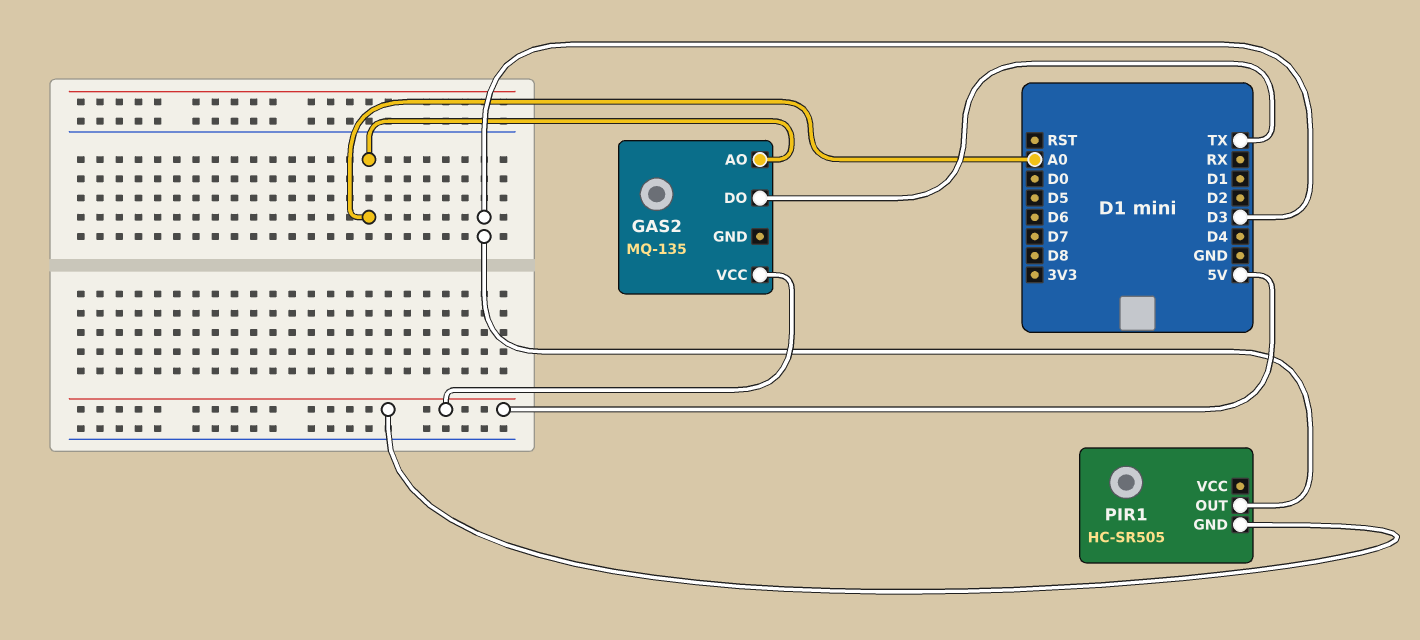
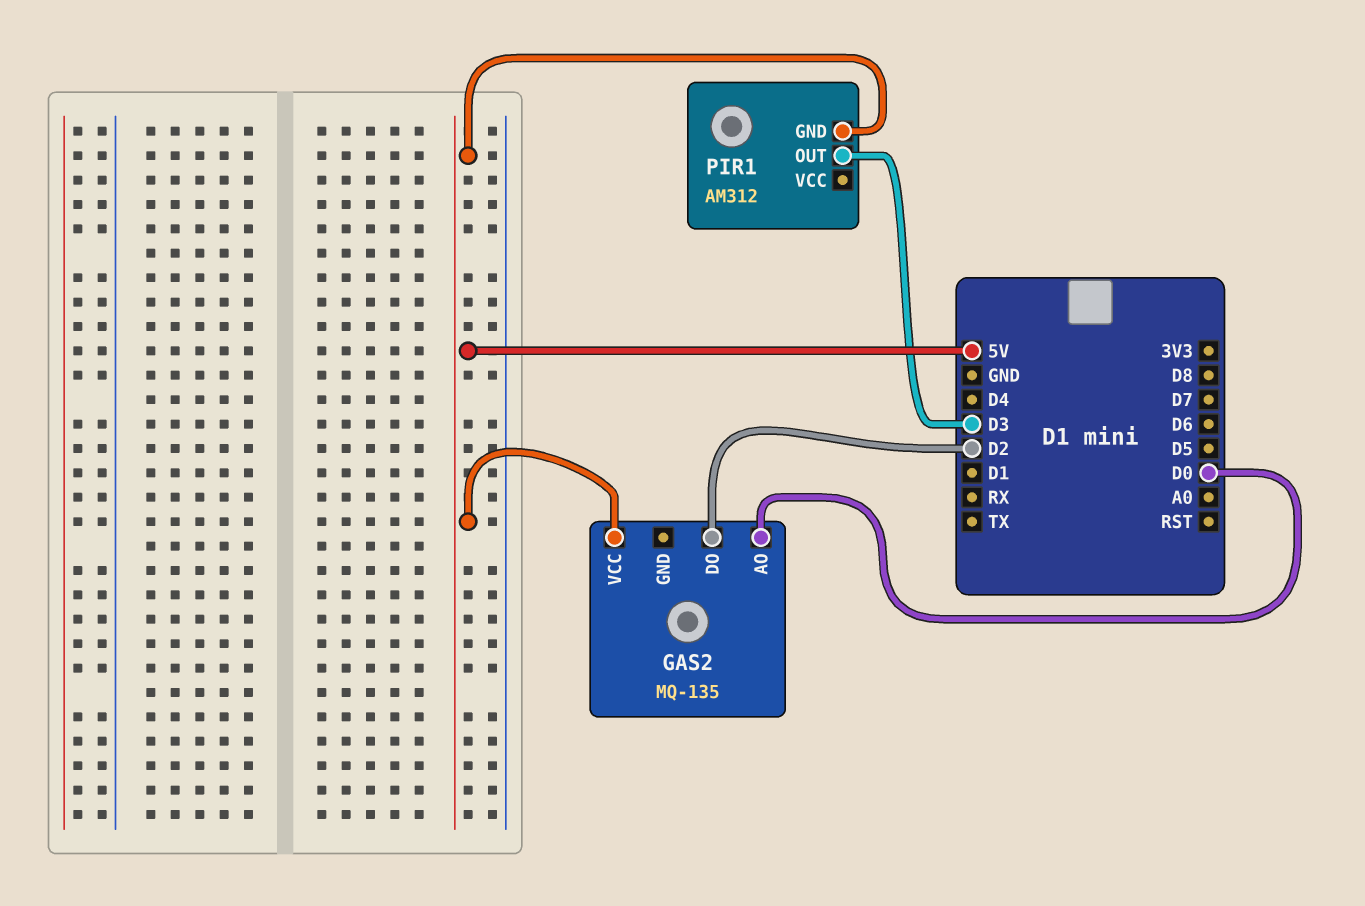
GAS2 pin AO: A0 -> D0
GAS2 pin DO: TX -> D2
PIR1: HC-SR505 -> AM312

